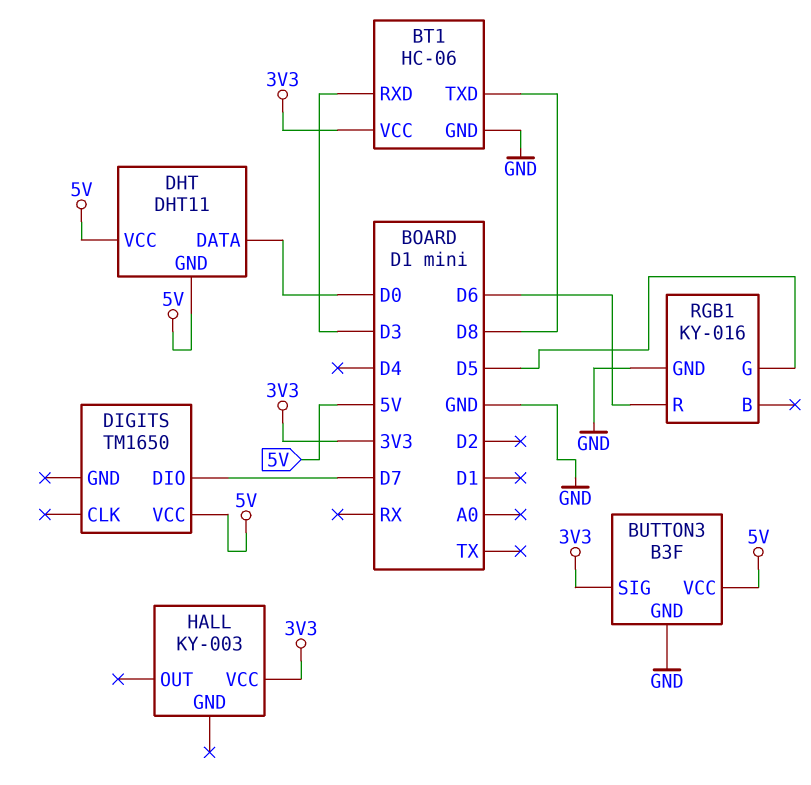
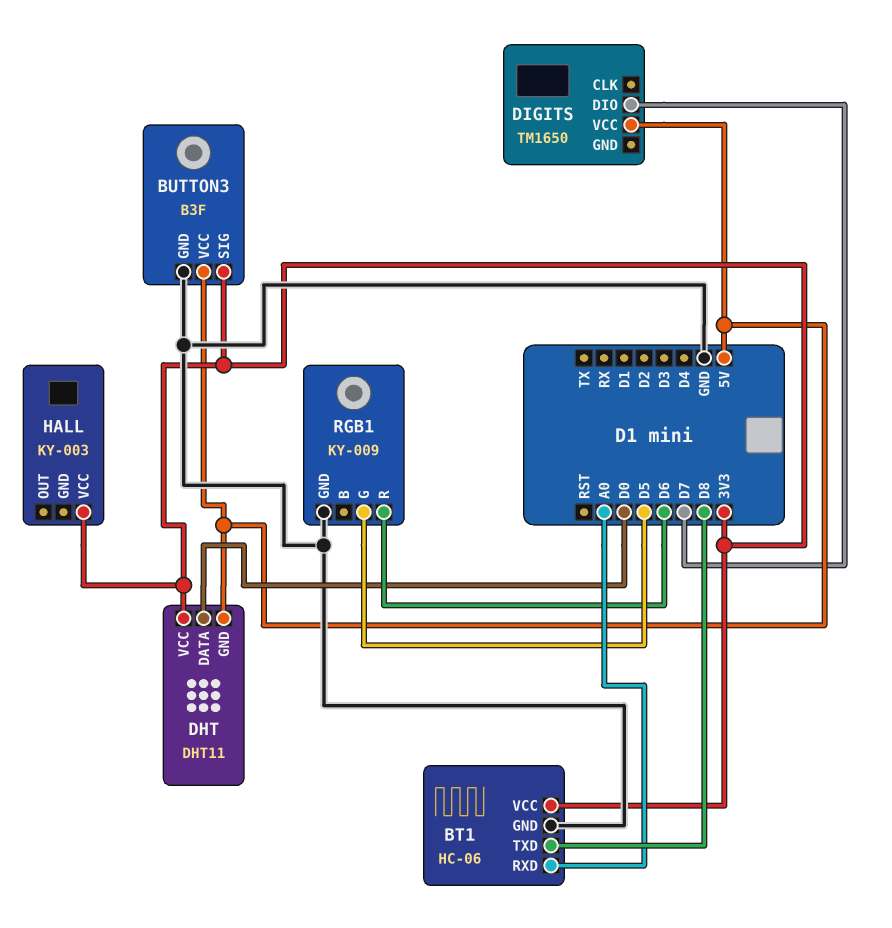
BT1 pin RXD: D3 -> A0
DHT pin VCC: 5V -> 3V3
RGB1: KY-016 -> KY-009

